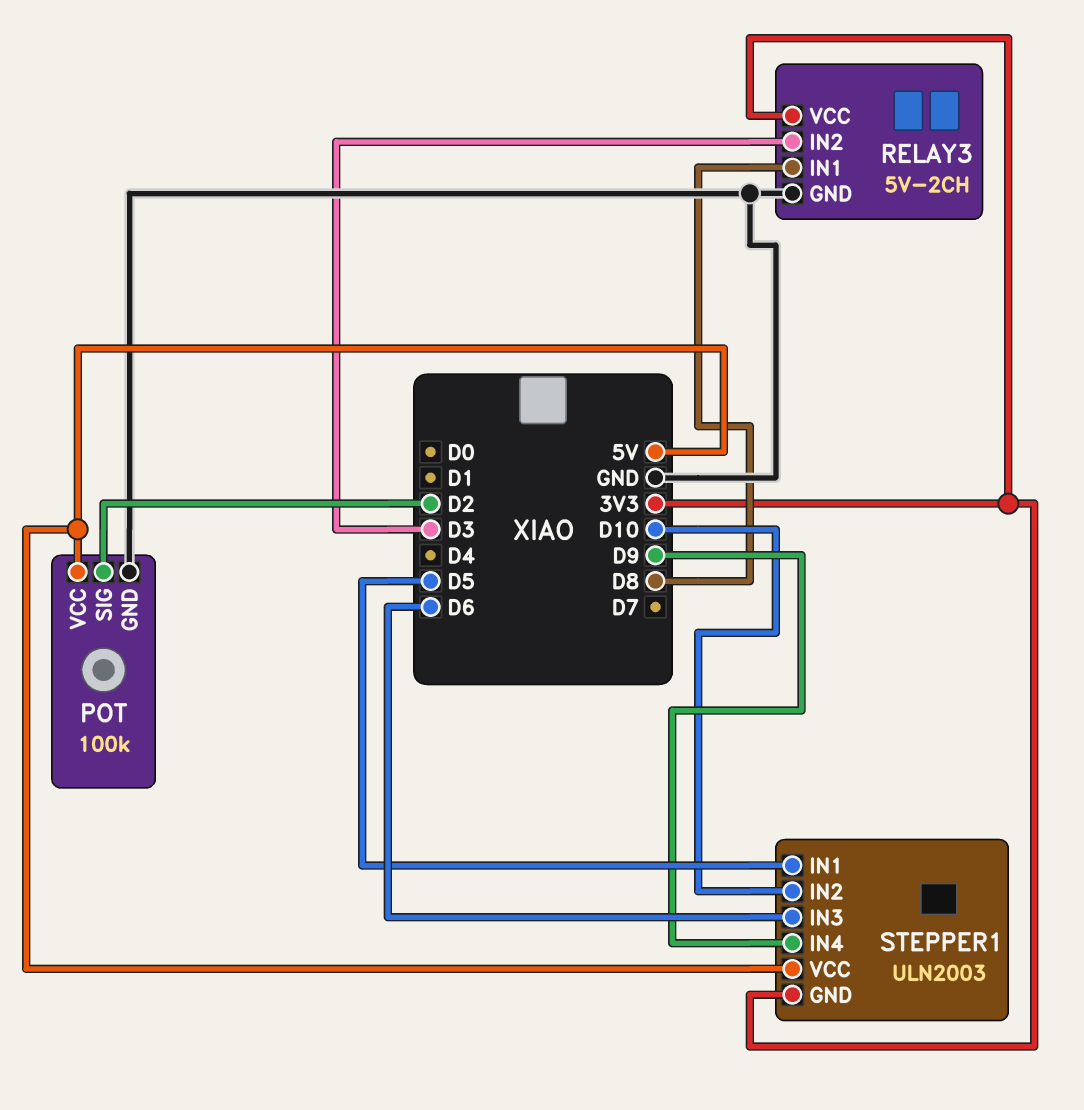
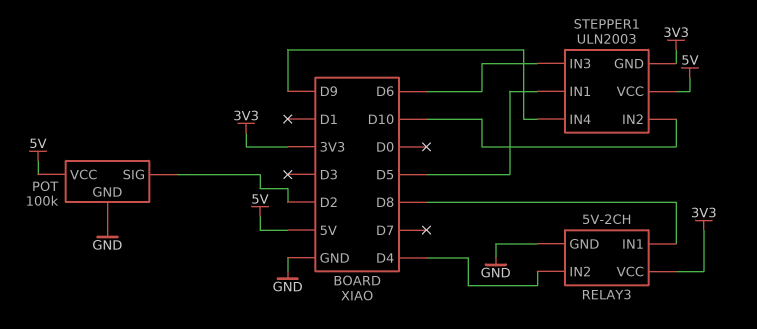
RELAY3 pin IN2: D3 -> D4

